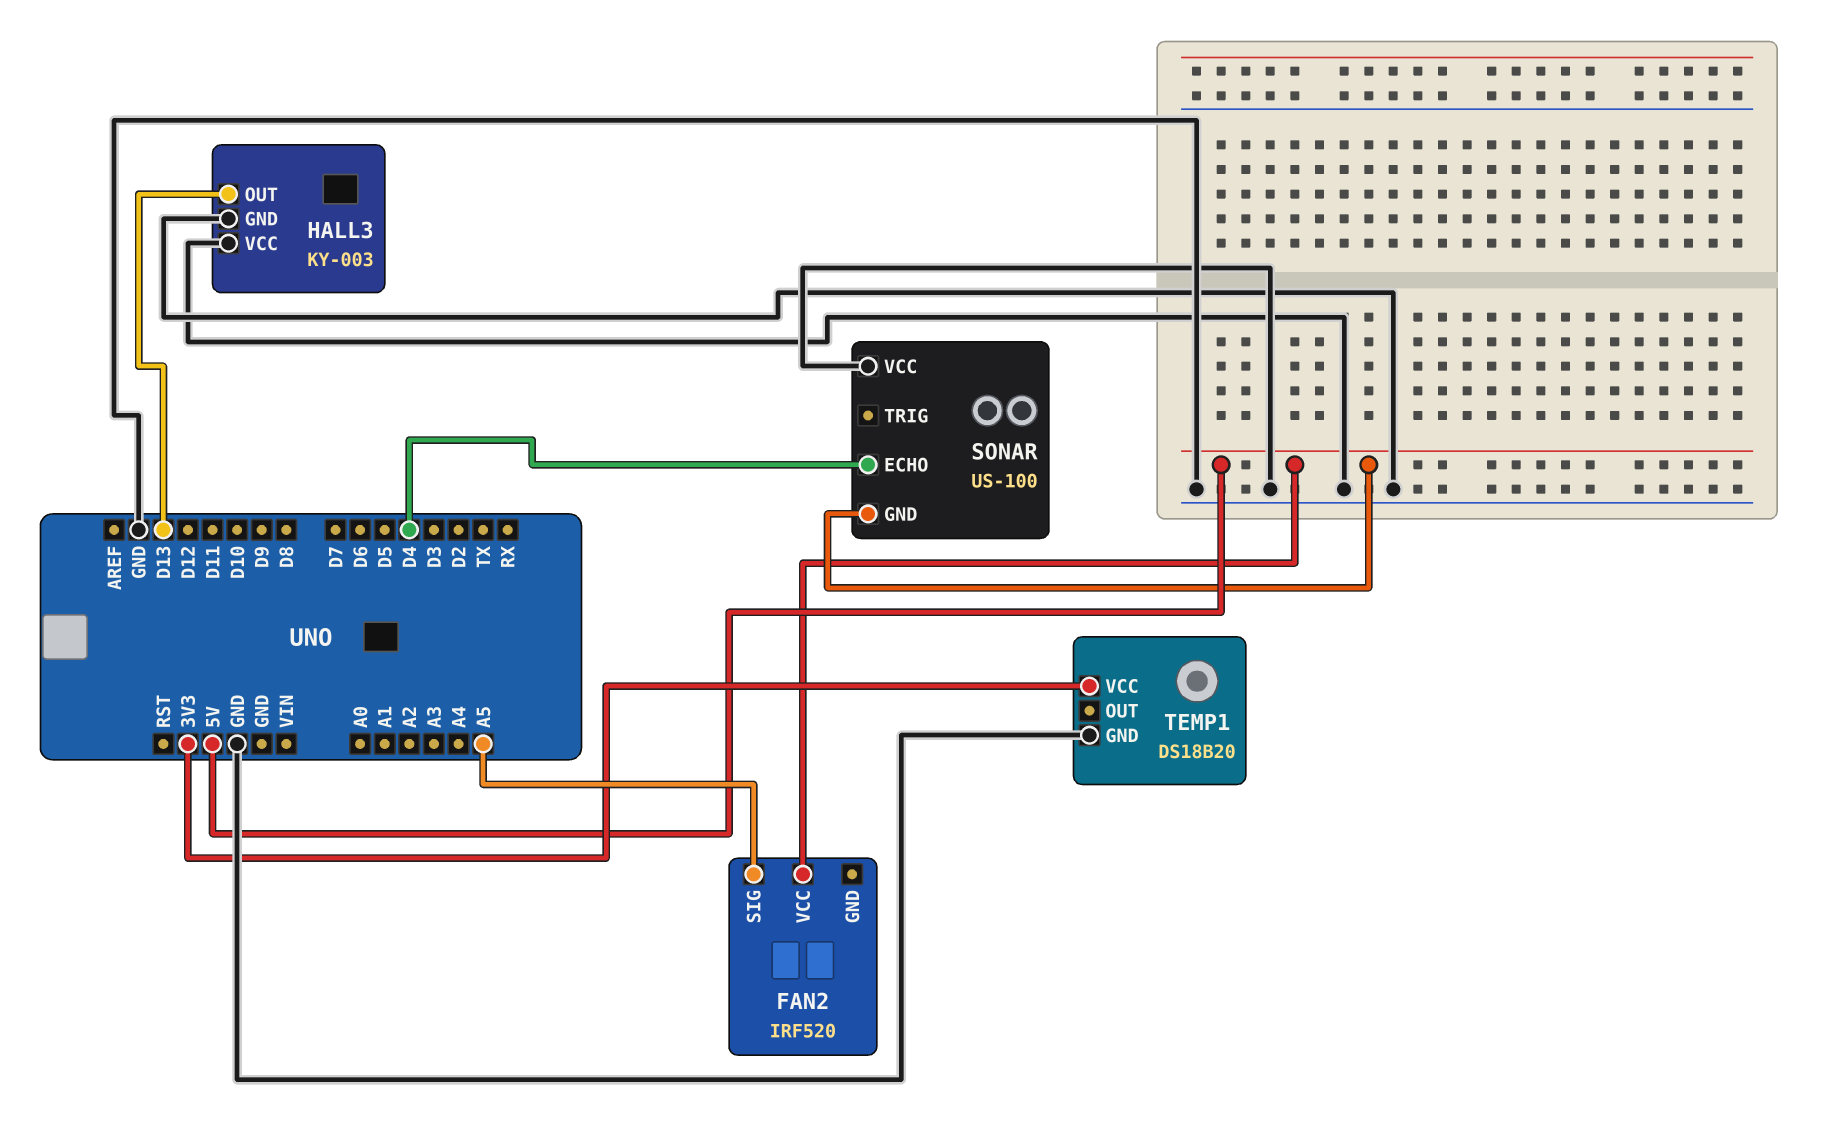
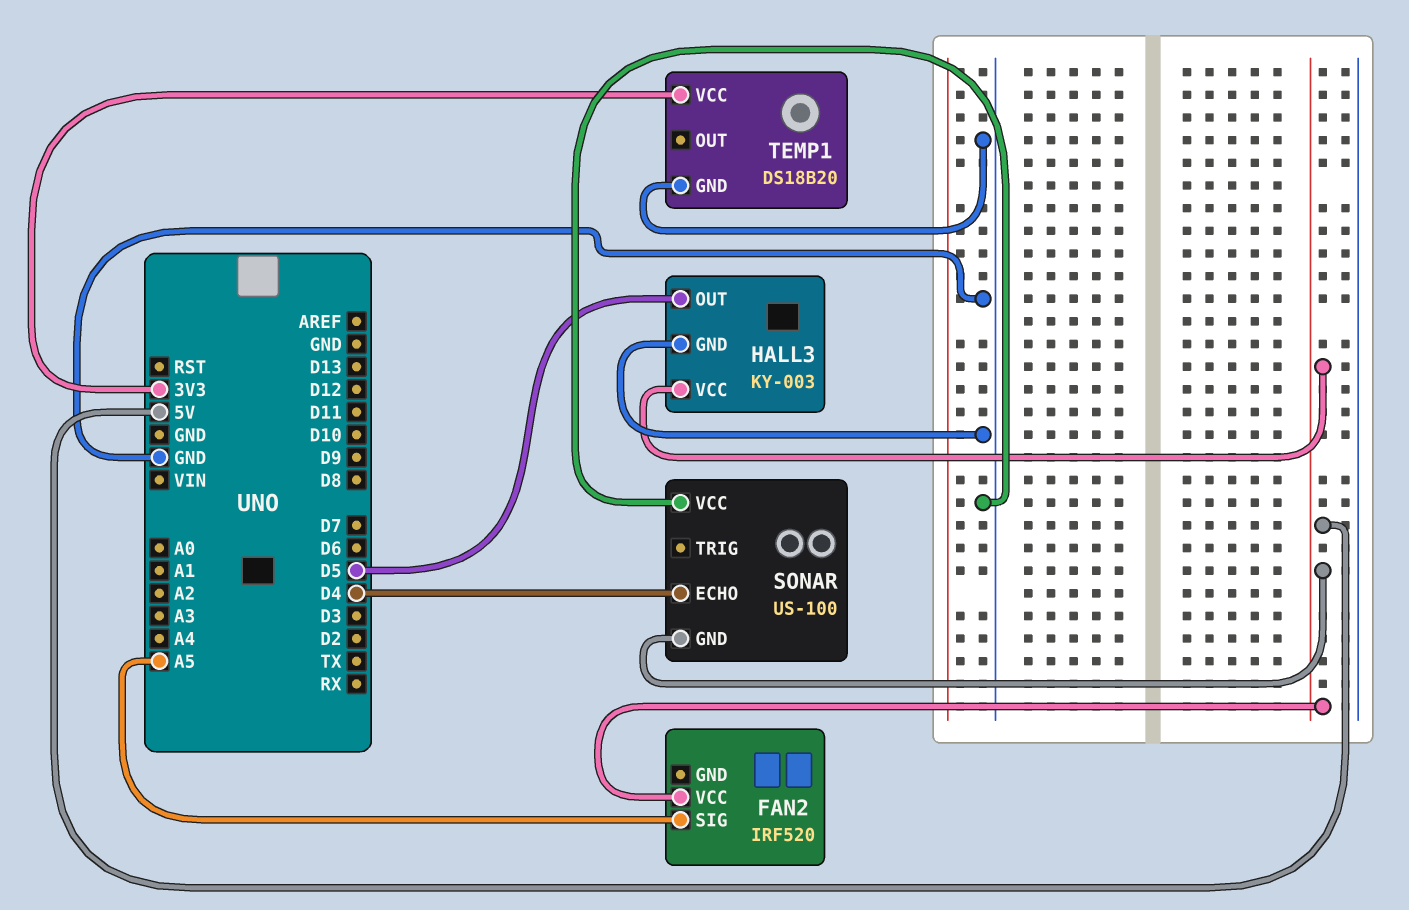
HALL3 pin OUT: D13 -> D5
HALL3 pin VCC: GND -> 5V

